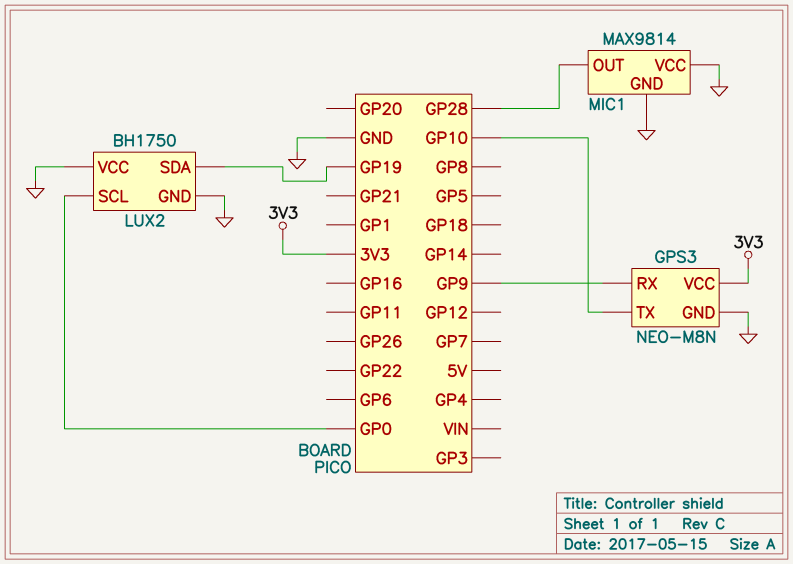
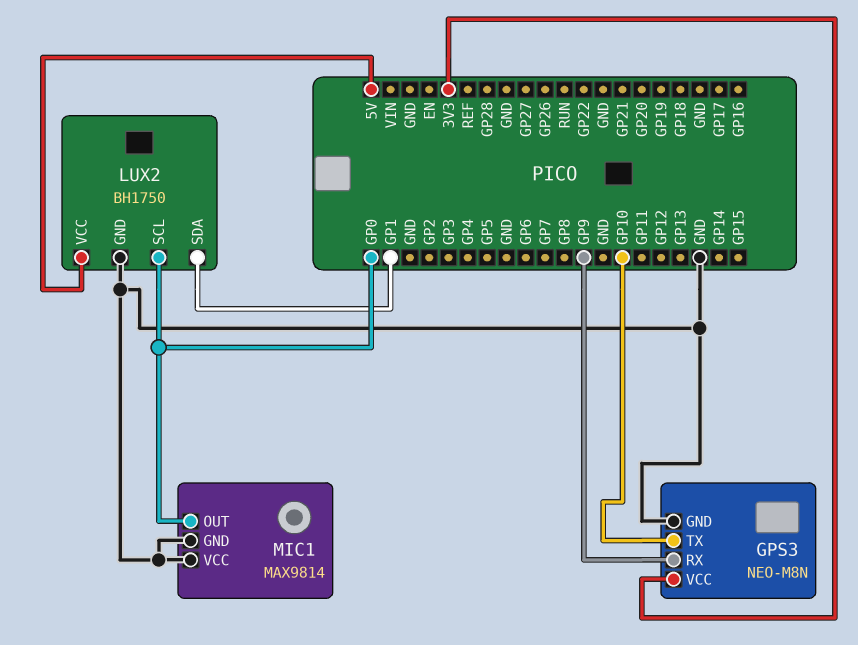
LUX2 pin SDA: GP19 -> GP1
LUX2 pin VCC: GND -> 5V
MIC1 pin OUT: GP28 -> GP0

